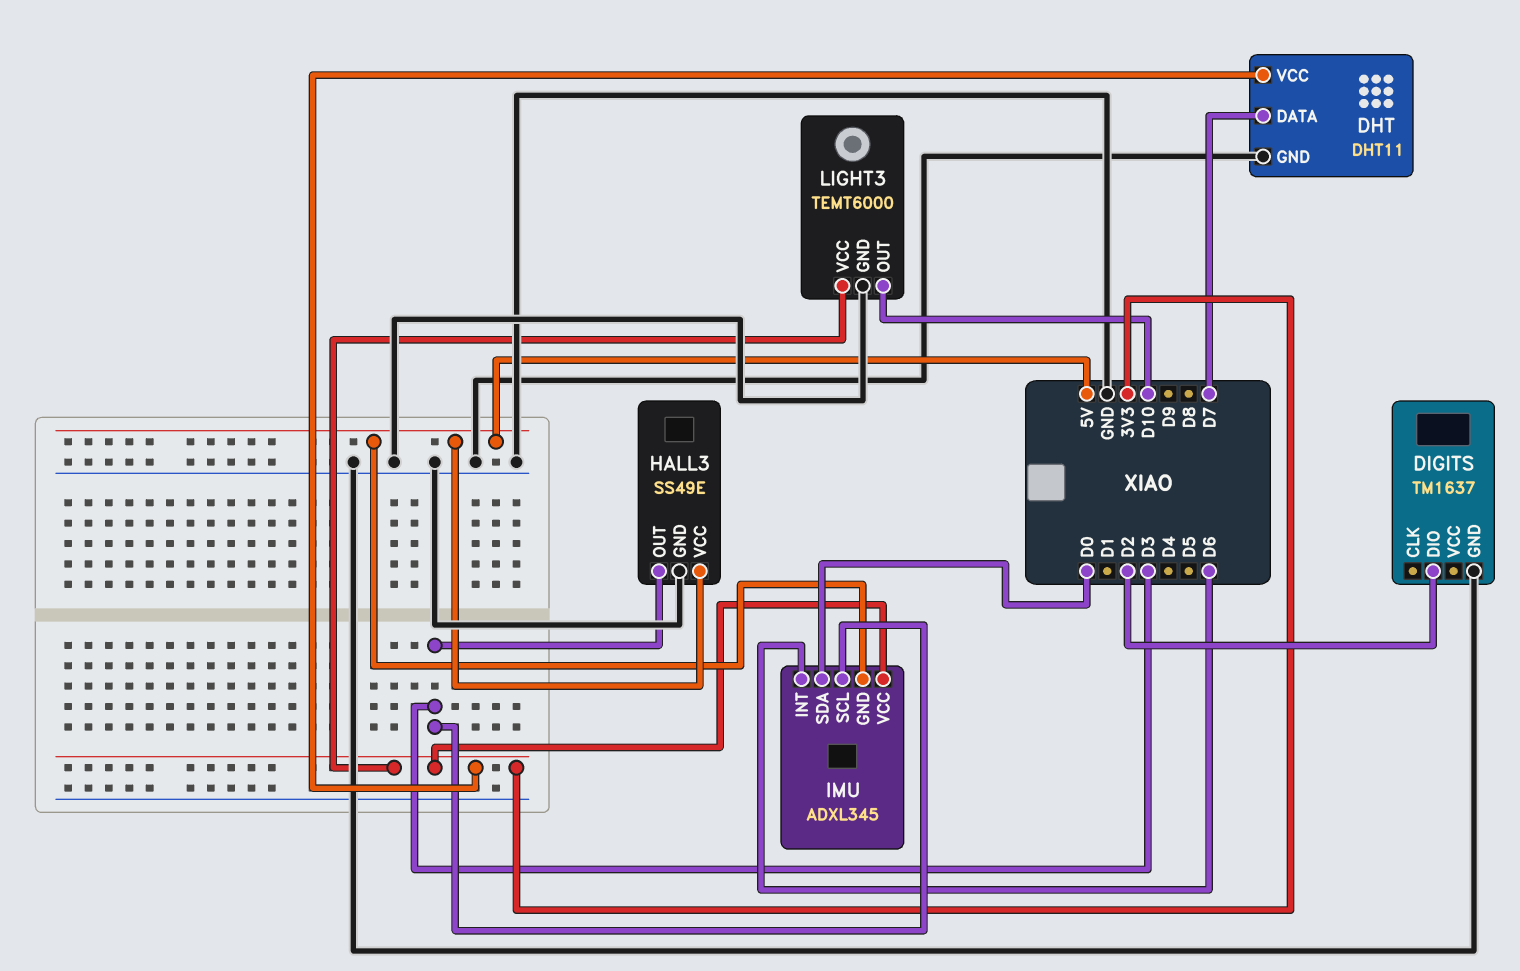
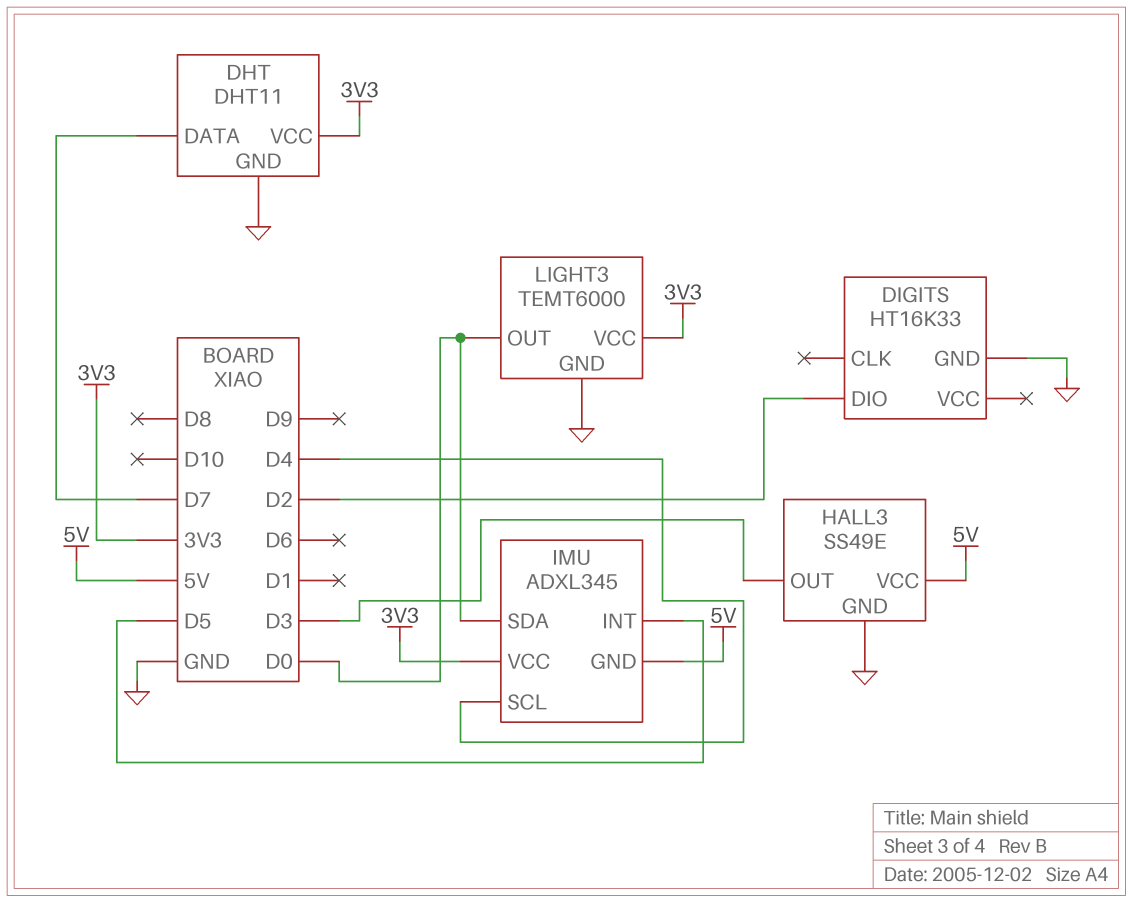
DIGITS: TM1637 -> HT16K33
IMU pin INT: D6 -> D5
IMU pin SCL: D3 -> D4
LIGHT3 pin OUT: D10 -> D0

